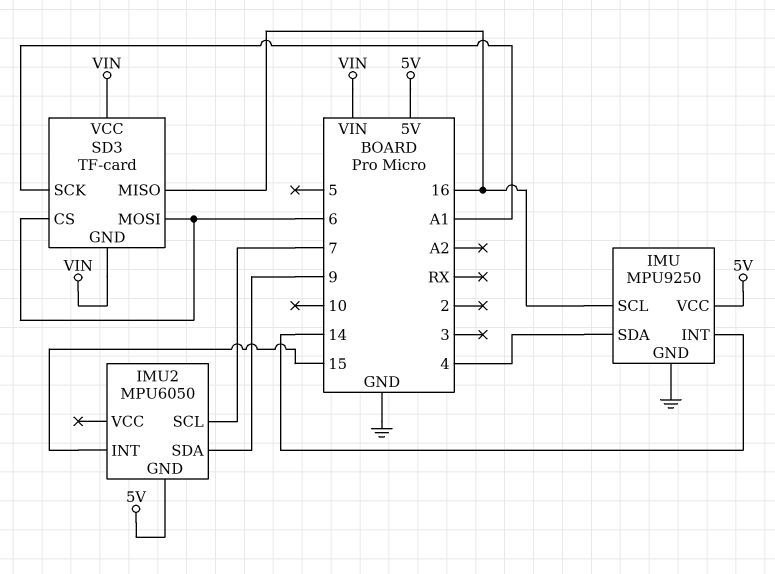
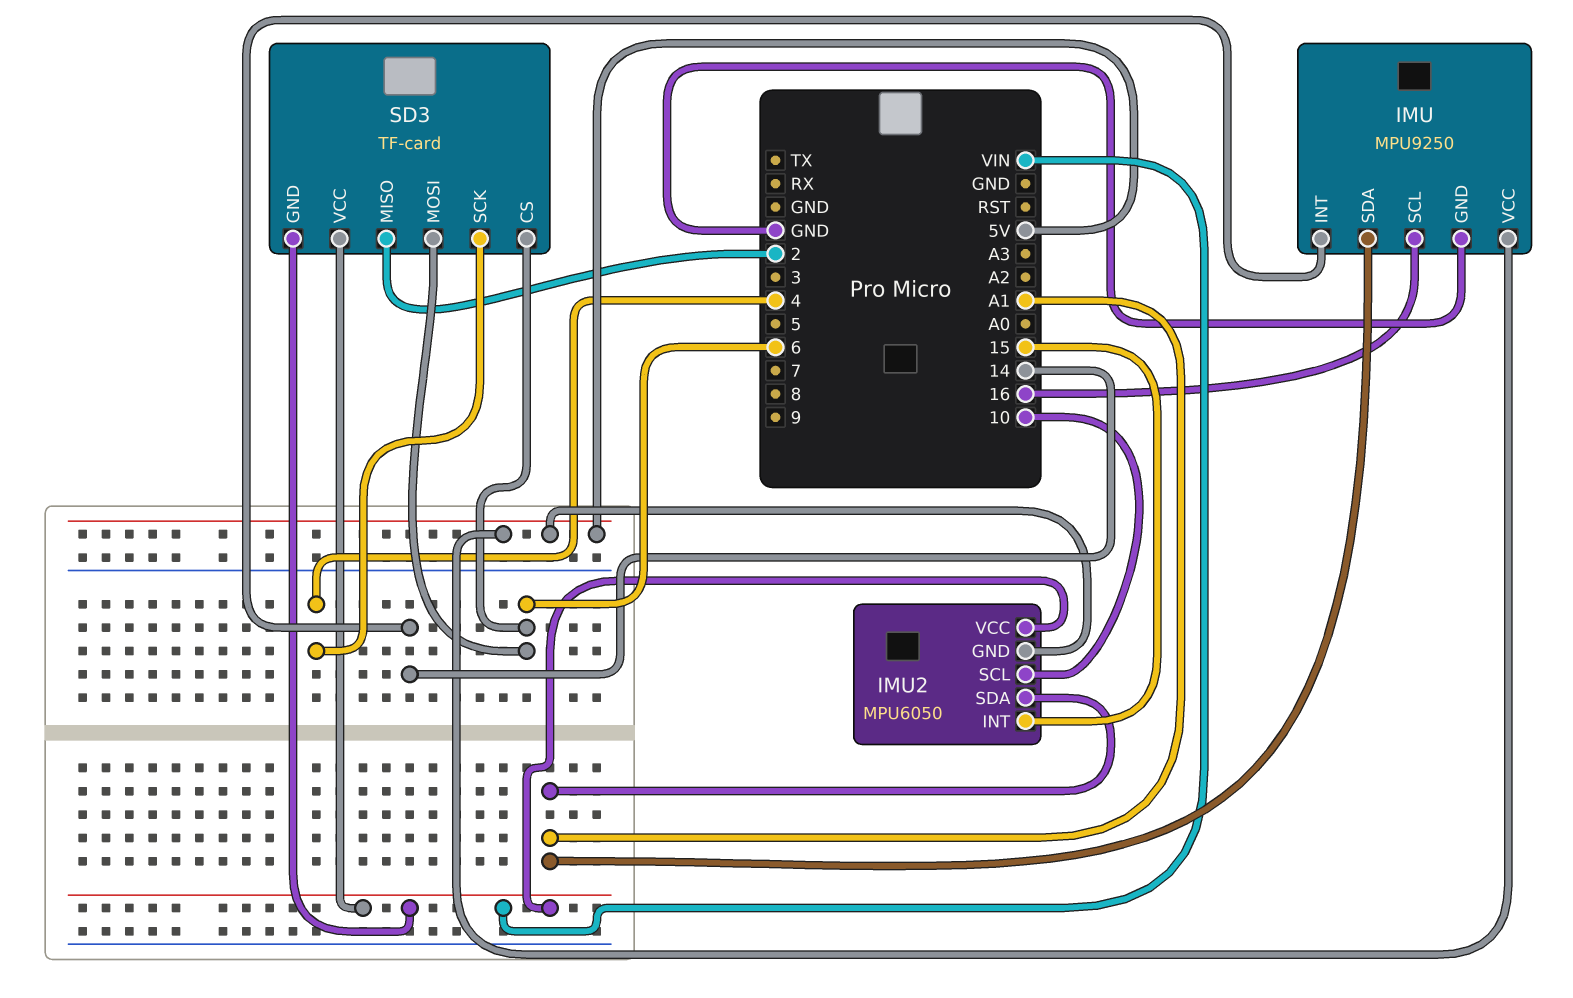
IMU pin SDA: 4 -> A1
IMU2 pin SCL: 7 -> 10
IMU2 pin SDA: 9 -> A1
IMU2 pin VCC: none -> VIN
SD3 pin MISO: 16 -> 2
SD3 pin SCK: A1 -> 4

